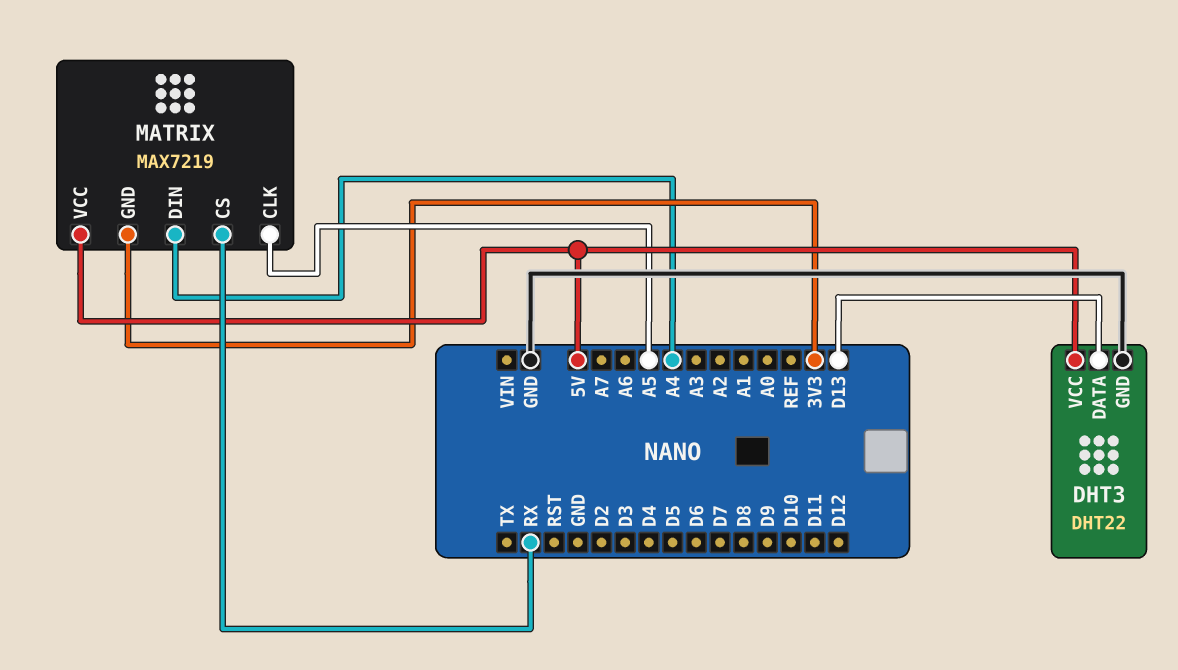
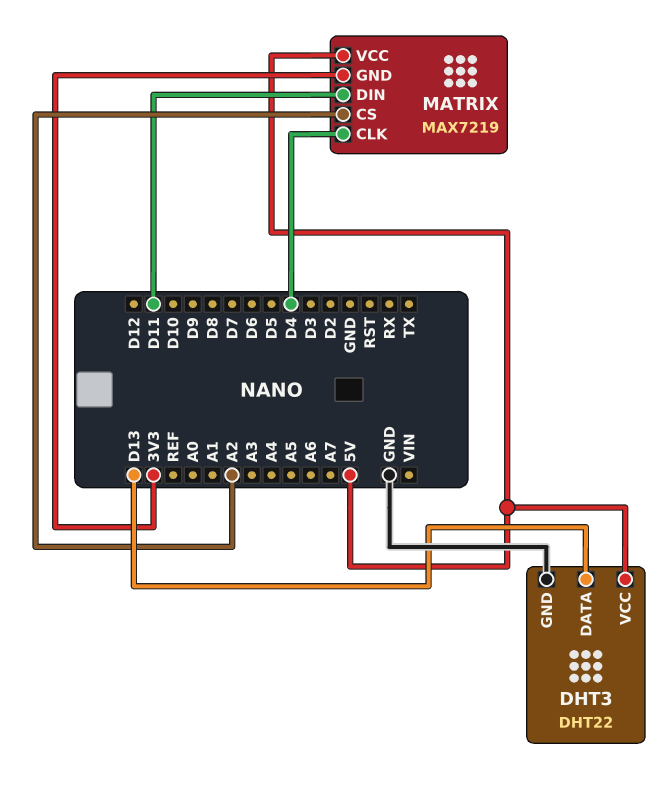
MATRIX pin CLK: A5 -> D4
MATRIX pin CS: RX -> A2
MATRIX pin DIN: A4 -> D11

